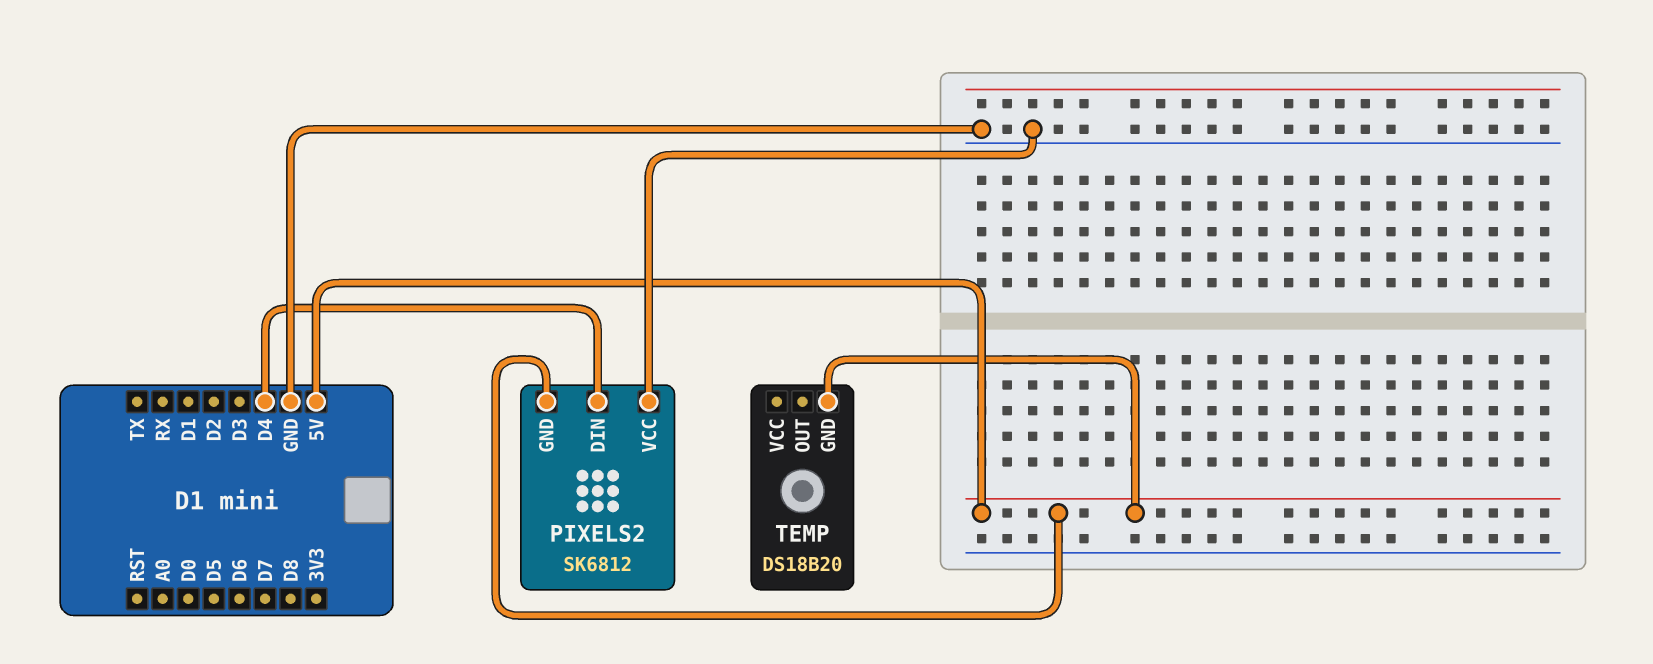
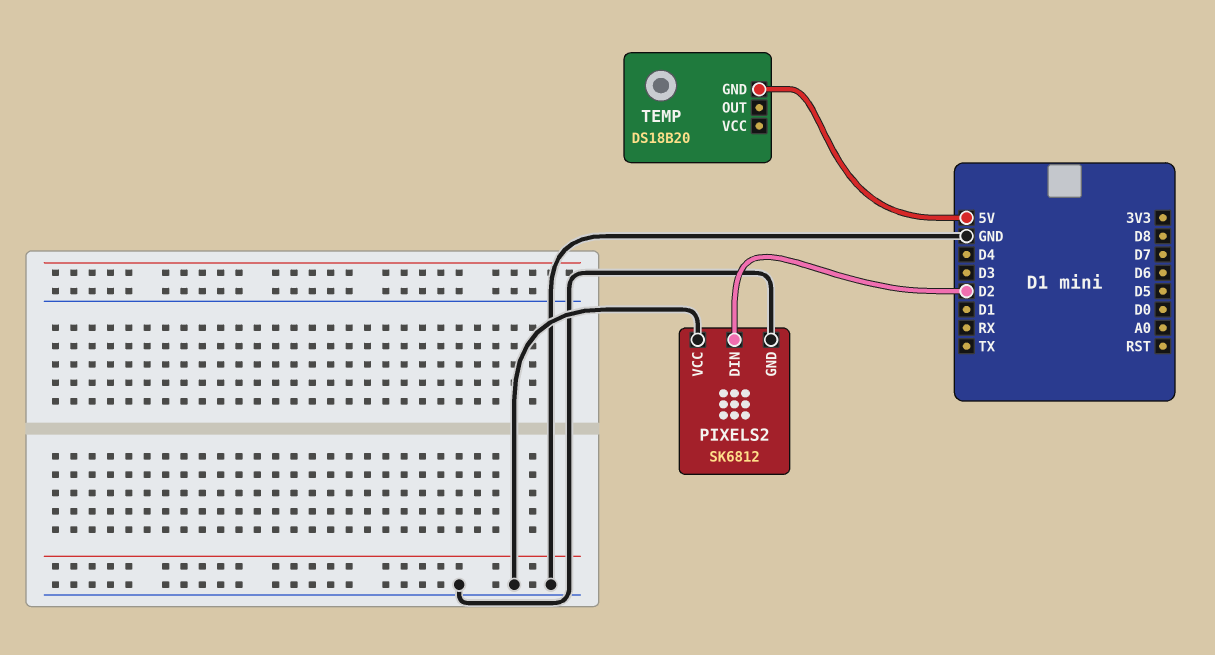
PIXELS2 pin DIN: D4 -> D2
PIXELS2 pin GND: 5V -> GND

